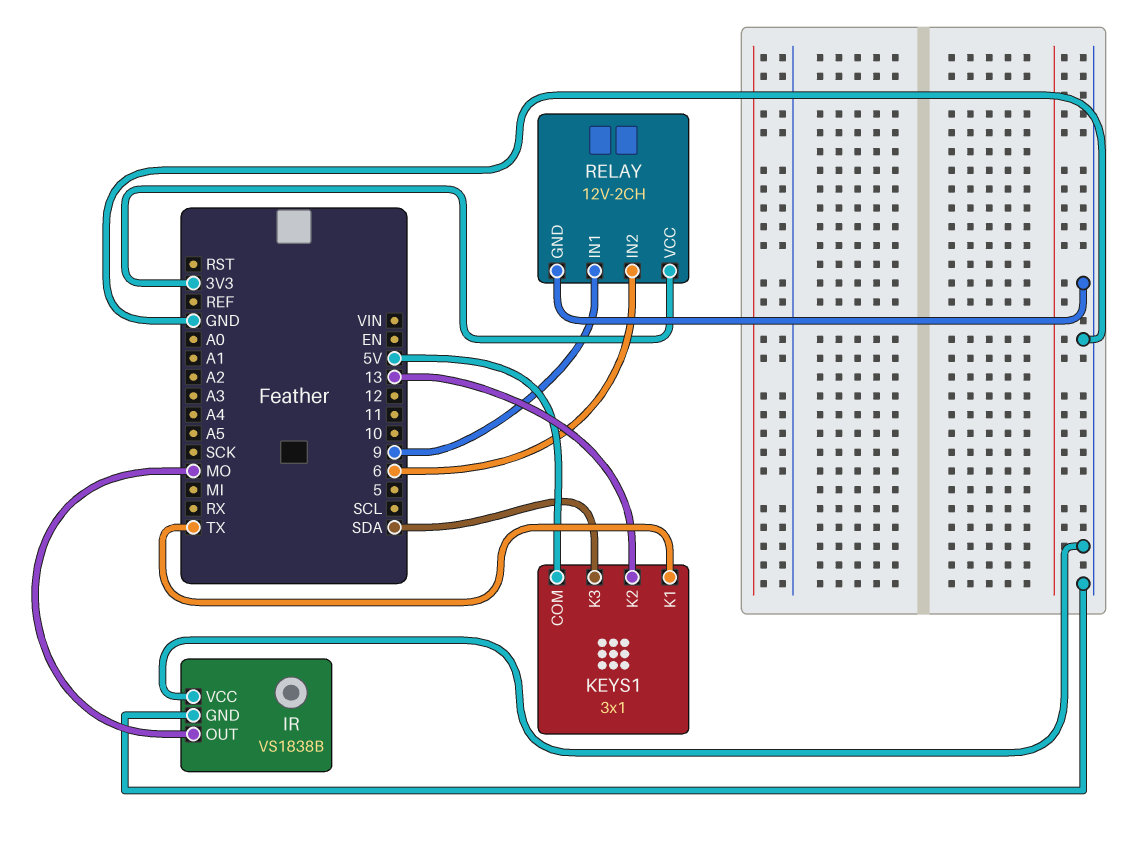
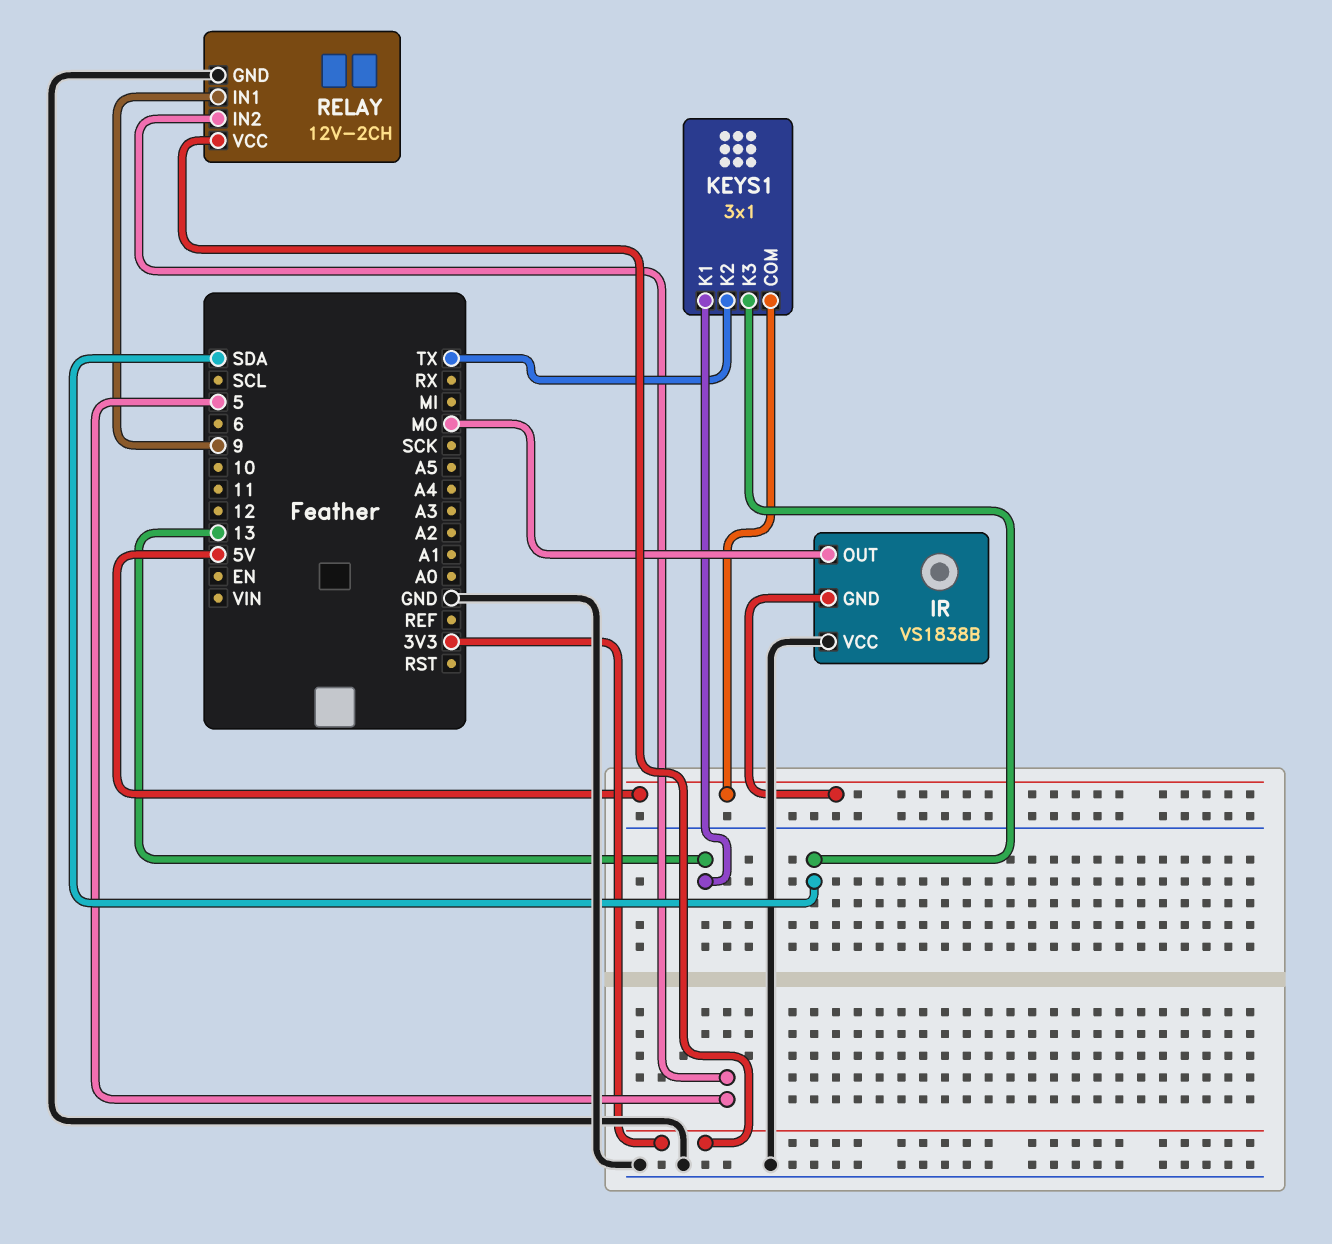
IR pin GND: GND -> 5V
KEYS1 pin K1: TX -> 13
KEYS1 pin K2: 13 -> TX
RELAY pin IN2: 6 -> 5

